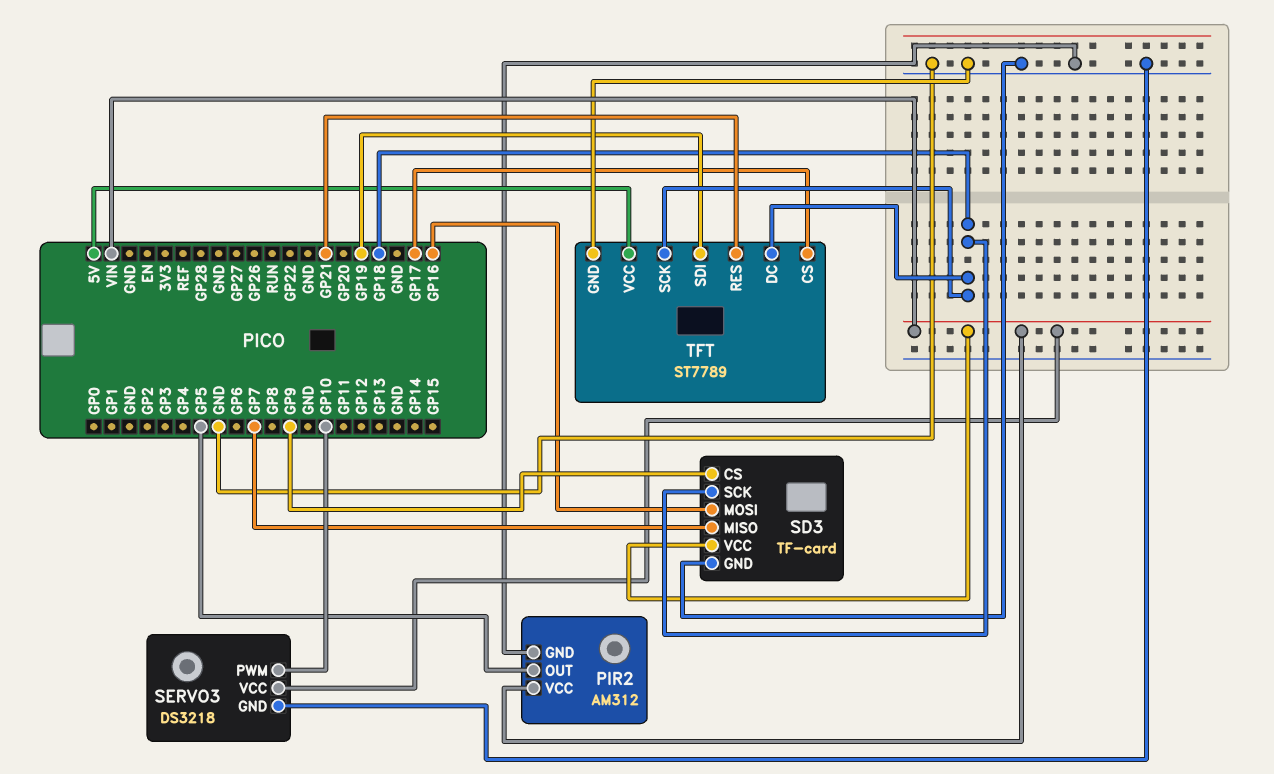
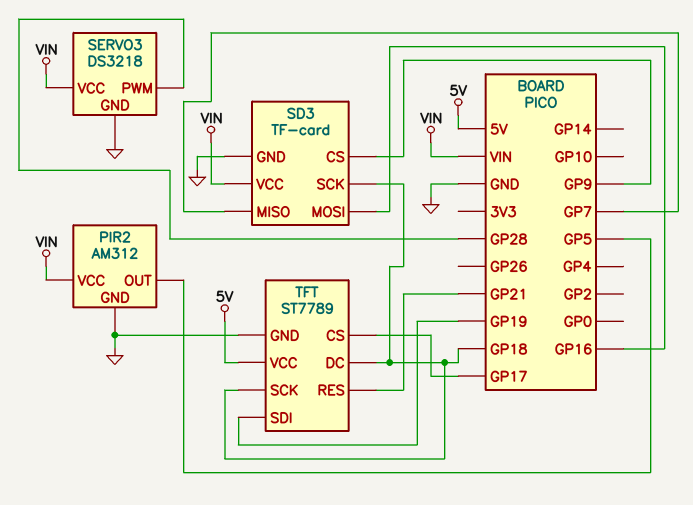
SERVO3 pin PWM: GP10 -> GP28

